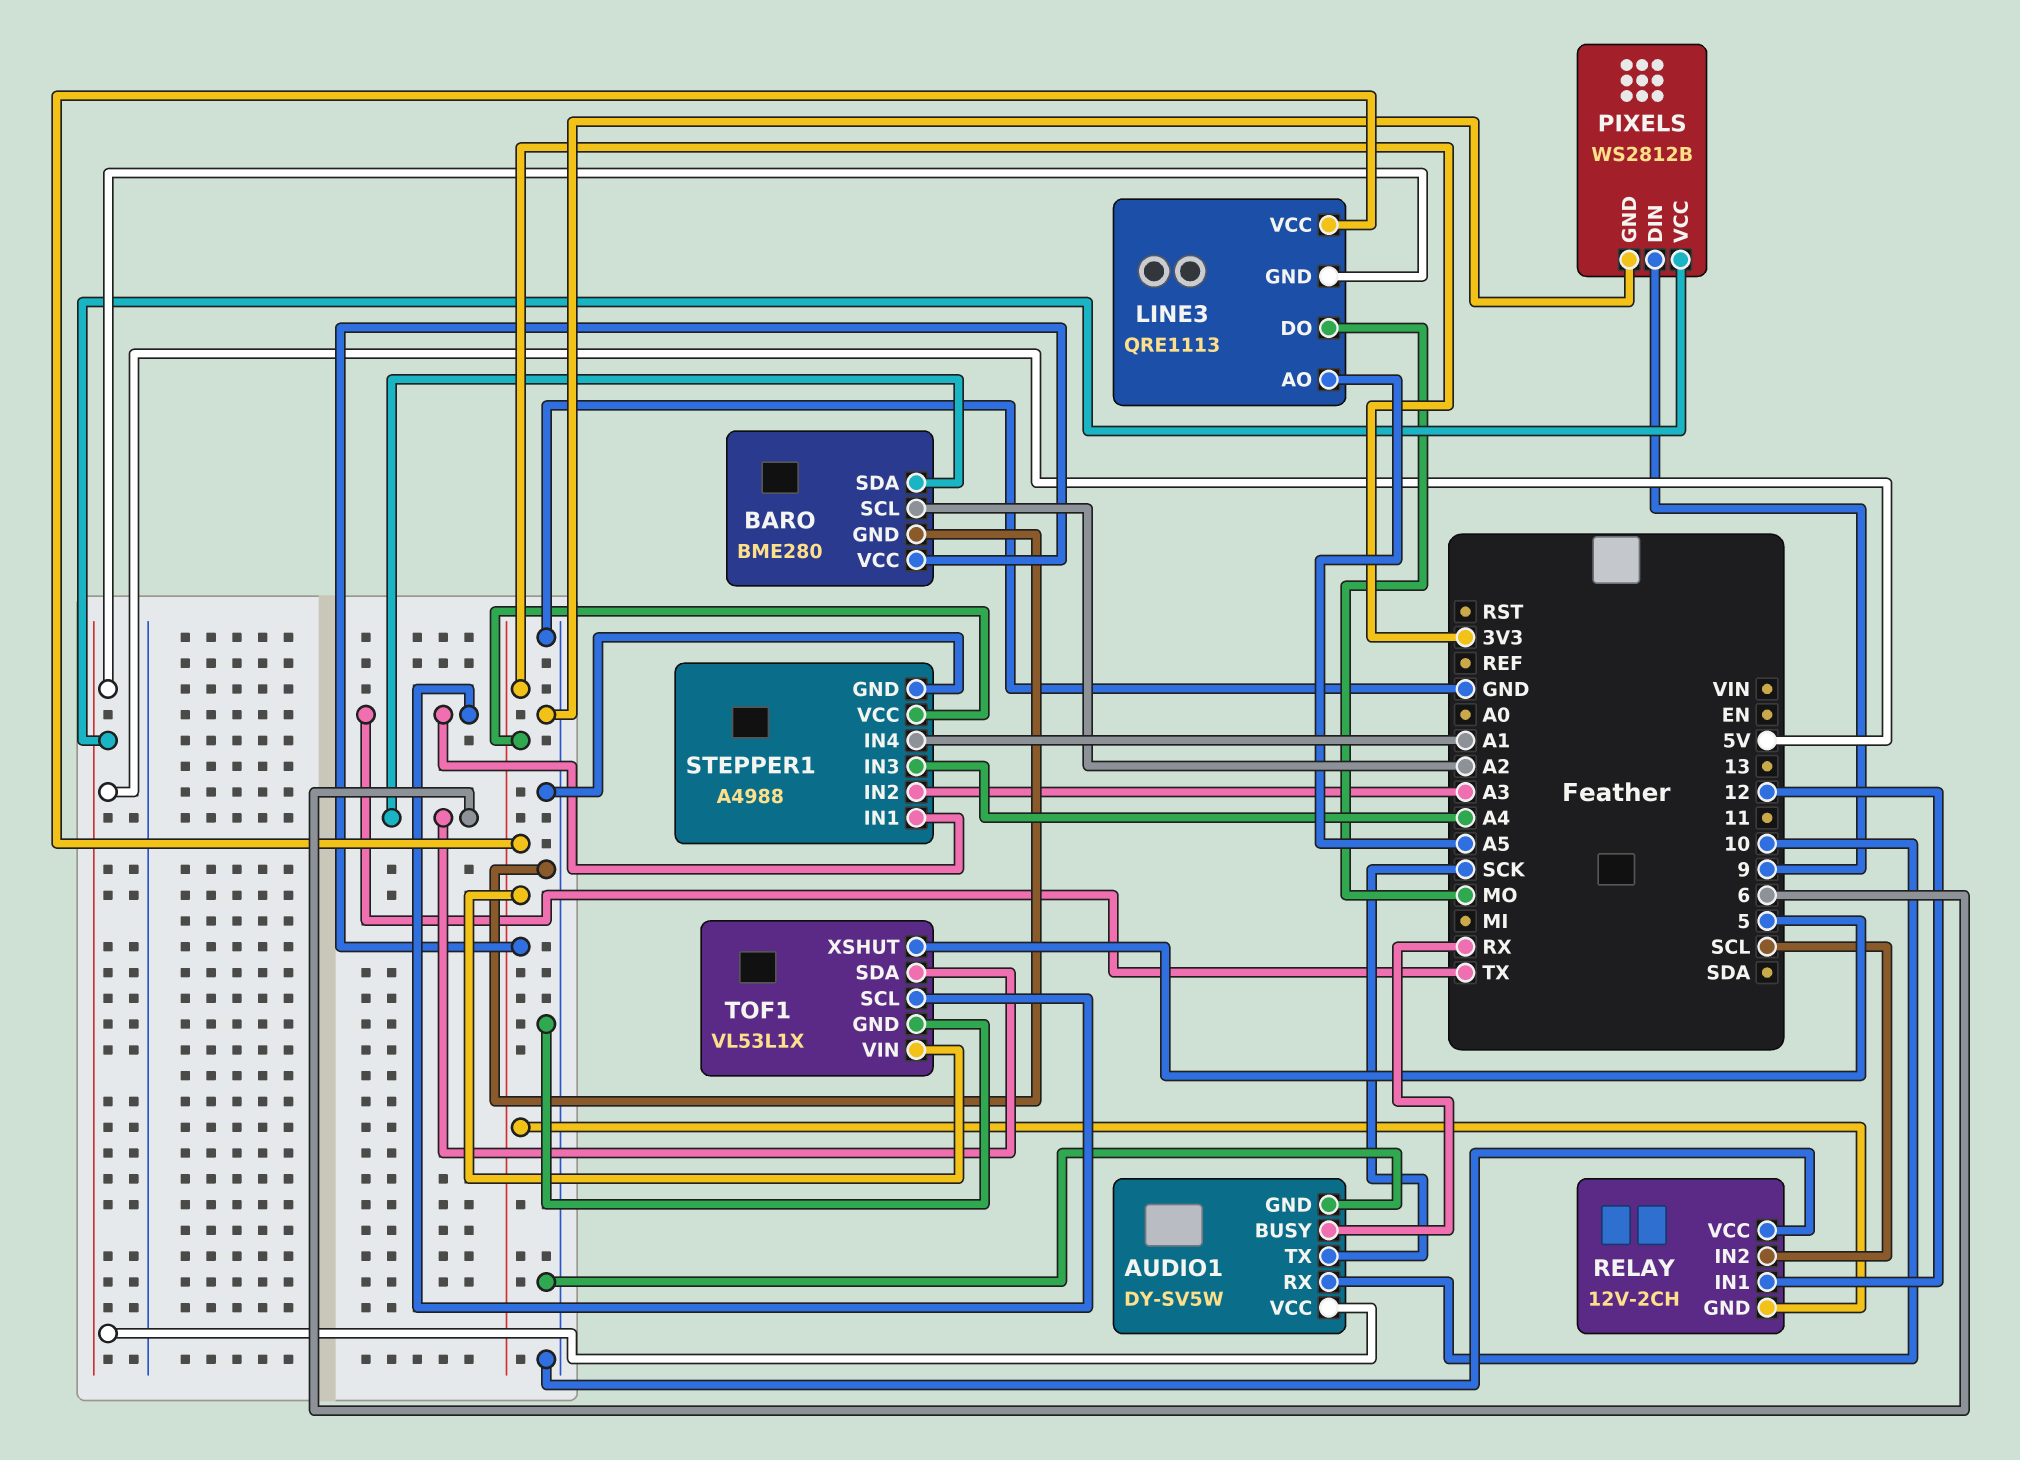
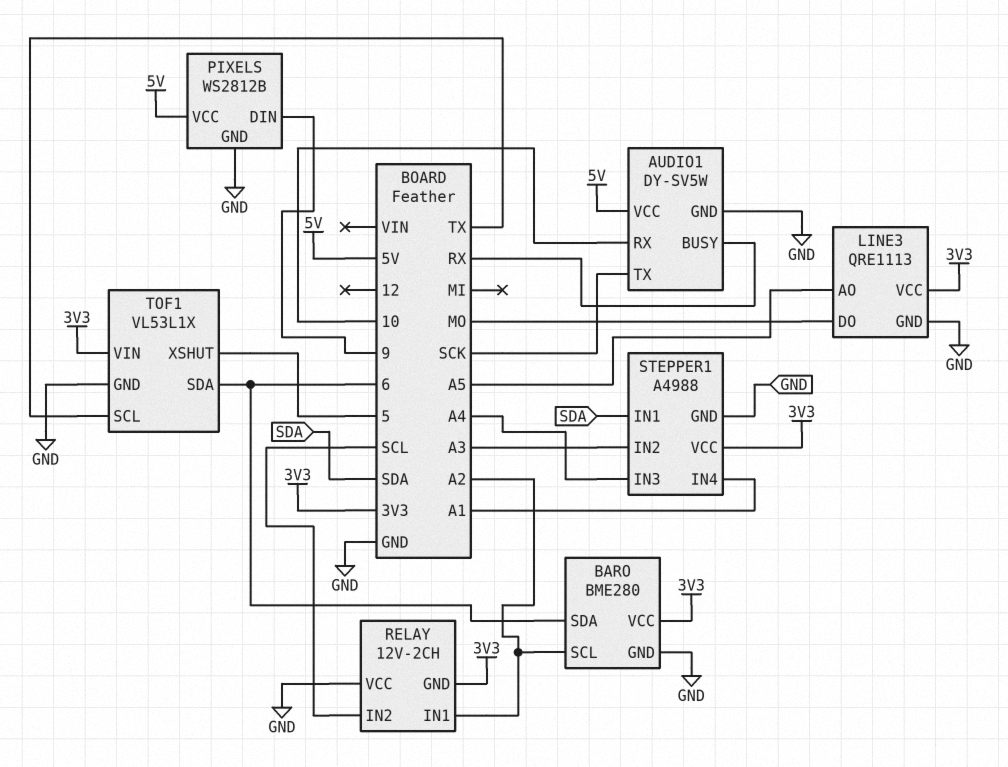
LINE3 pin GND: 5V -> GND
RELAY pin IN1: 12 -> A2
STEPPER1 pin IN1: TX -> SDA

